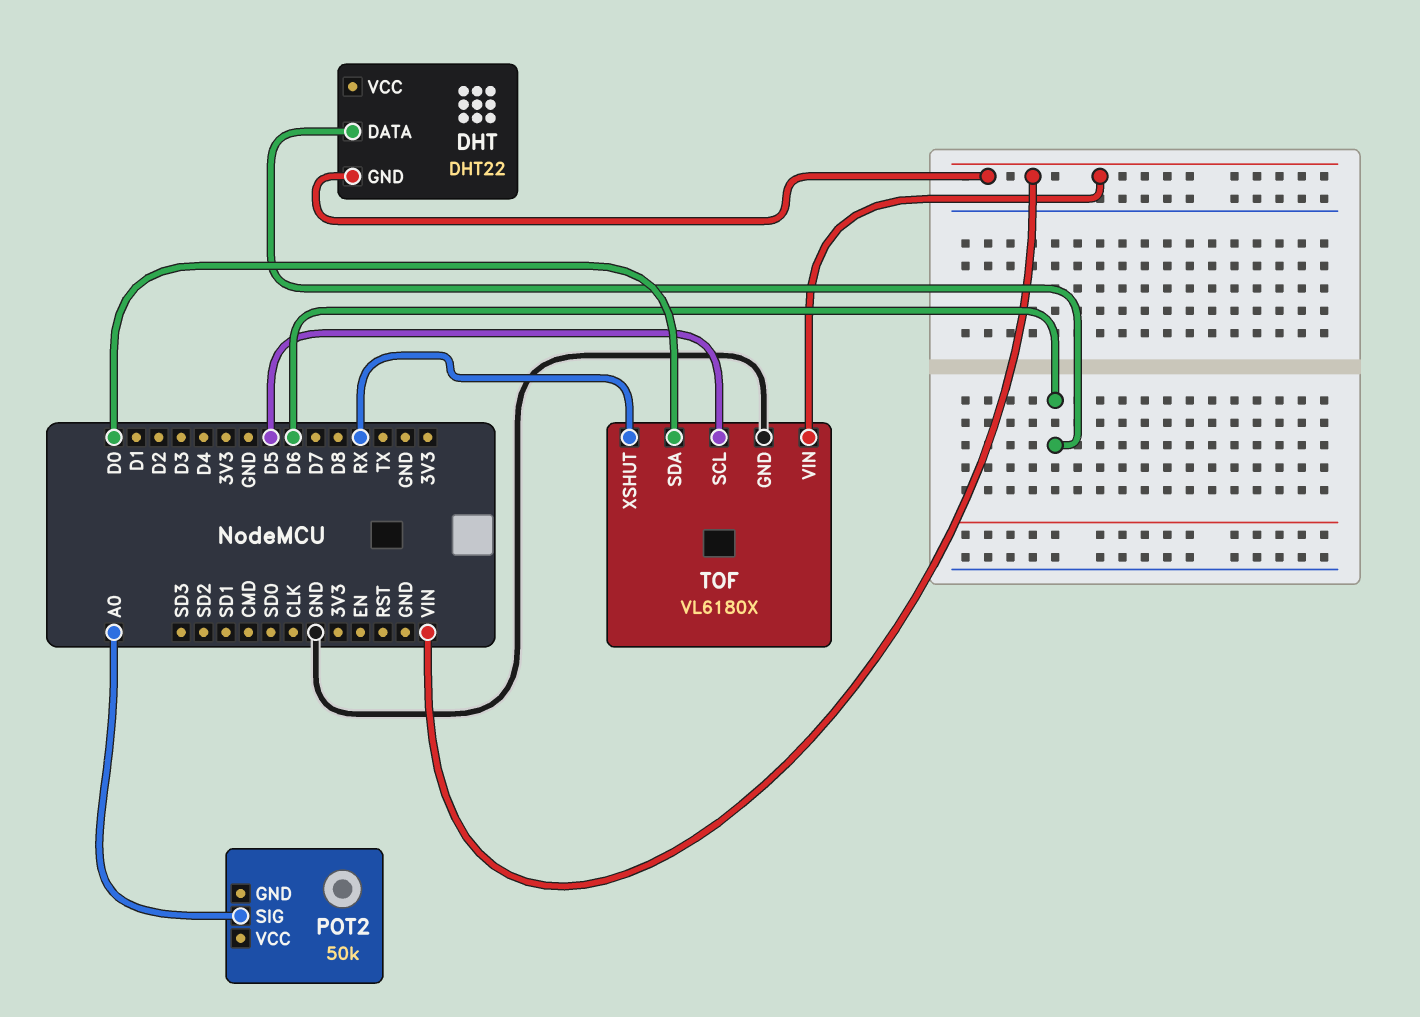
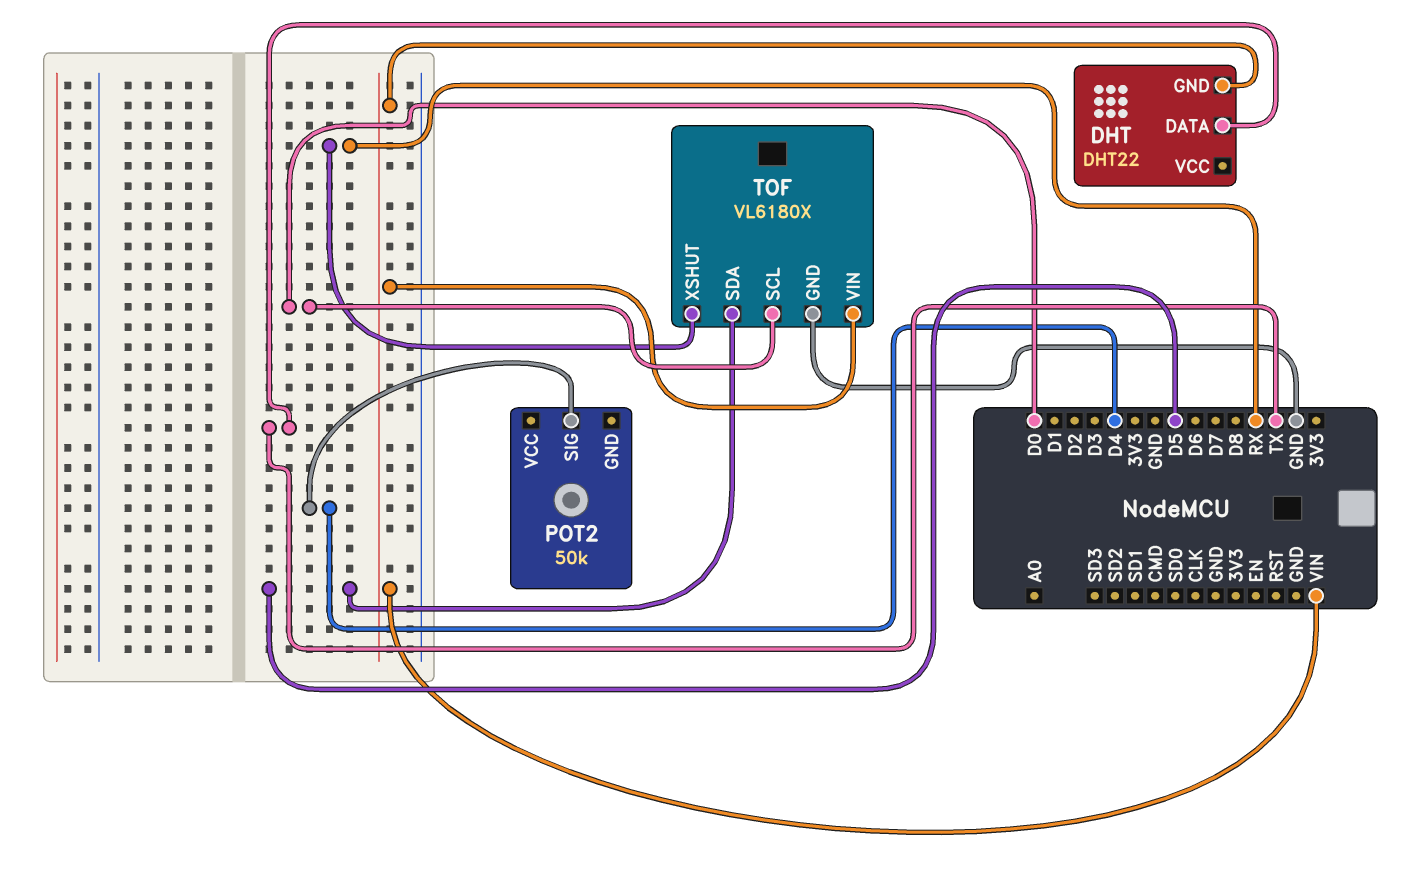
DHT pin DATA: D6 -> TX
POT2 pin SIG: A0 -> D4
TOF pin SCL: D5 -> D0
TOF pin SDA: D0 -> D5

